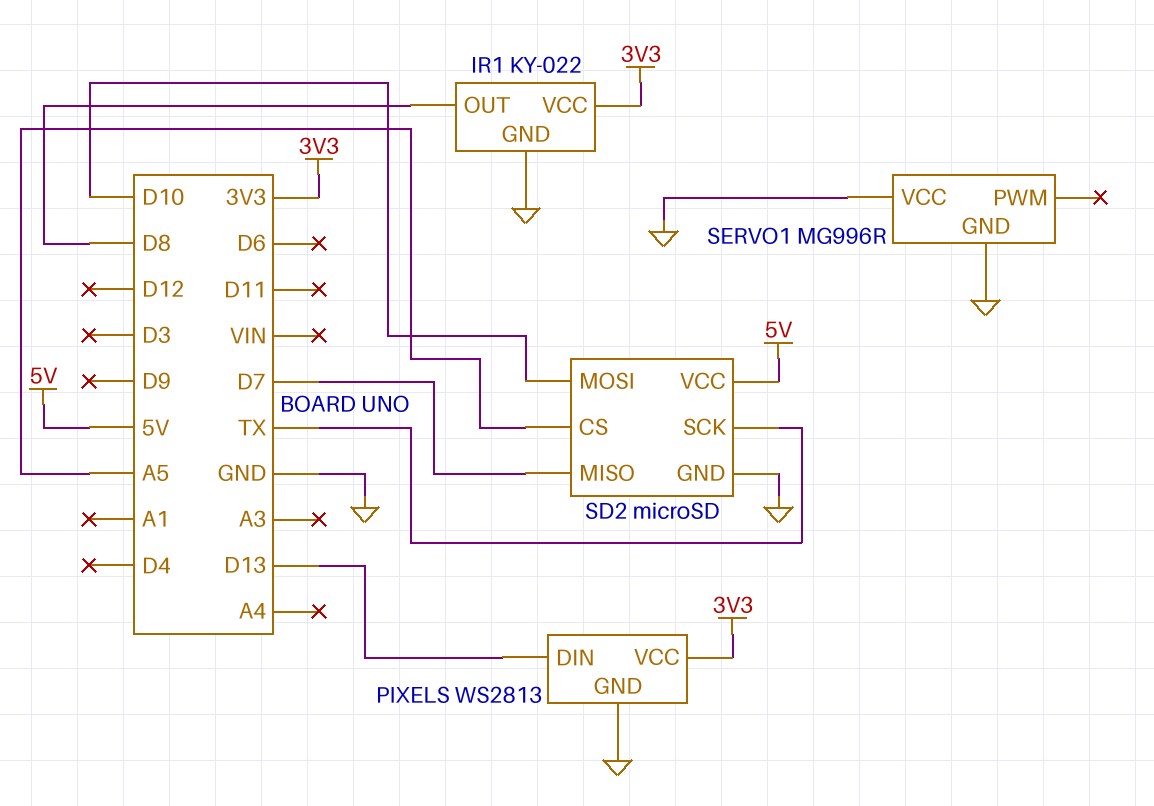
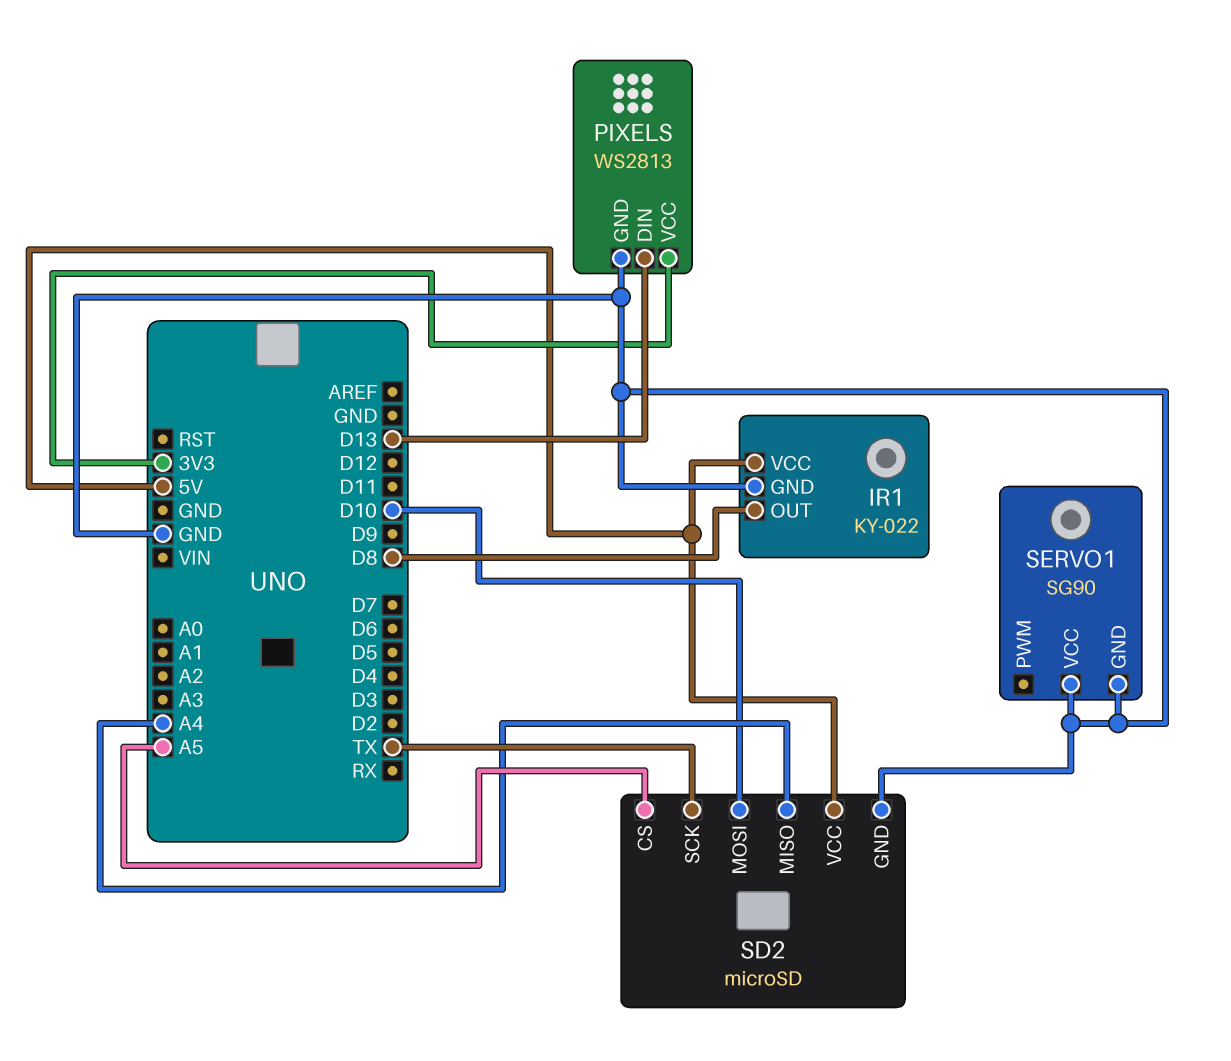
IR1 pin VCC: 3V3 -> 5V
SD2 pin MISO: D7 -> A4
SERVO1: MG996R -> SG90

